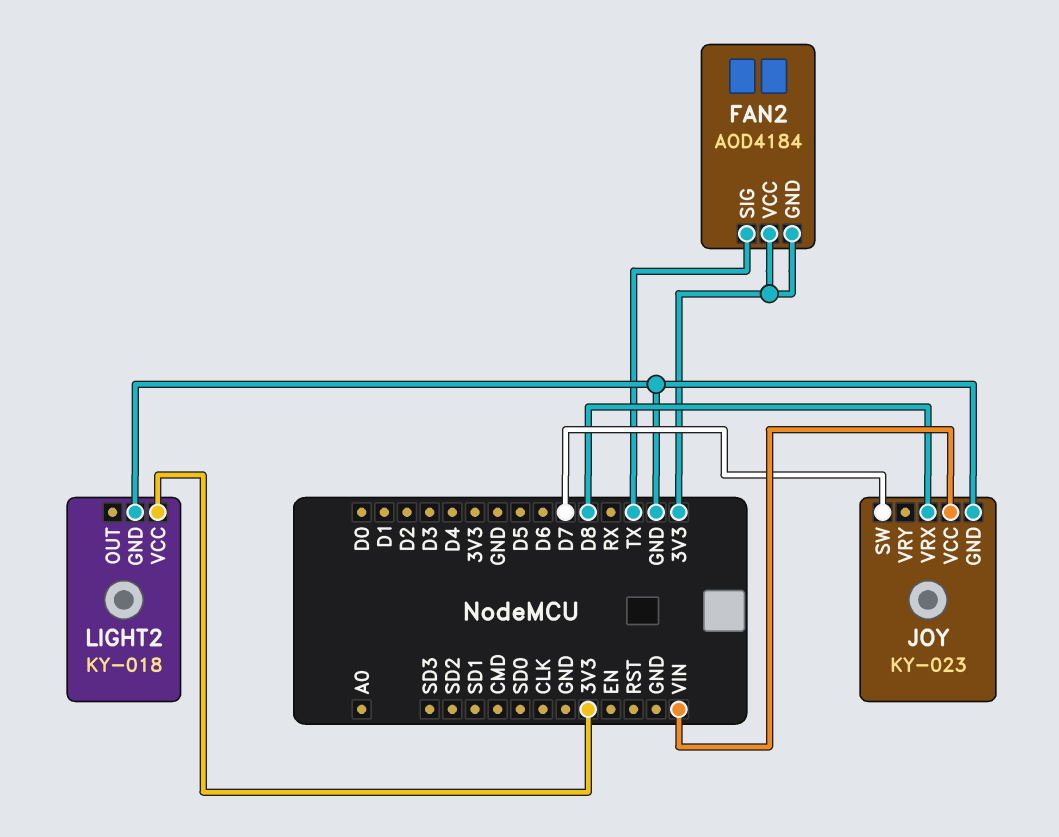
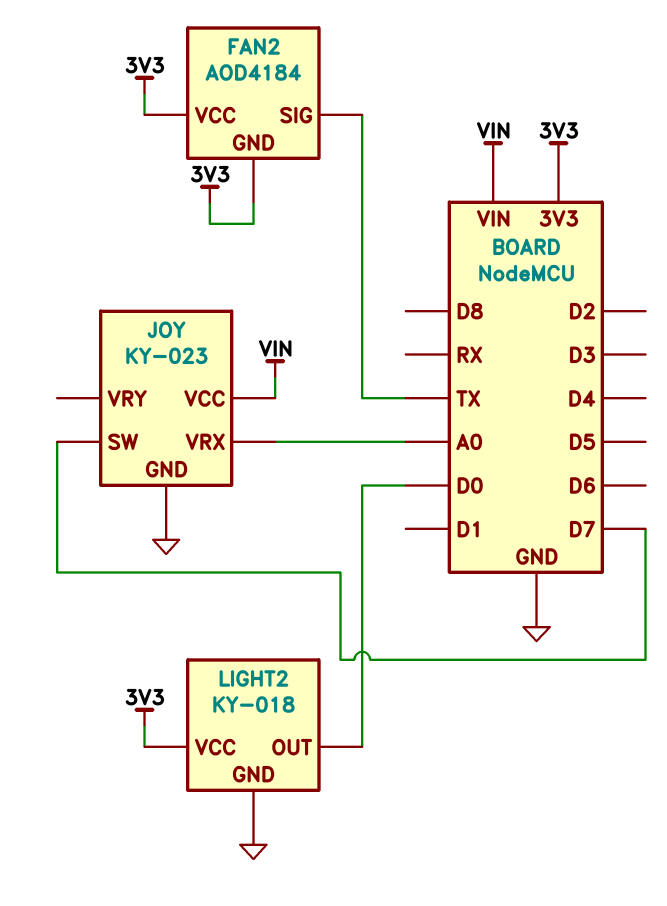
JOY pin VRX: D8 -> A0
LIGHT2 pin OUT: none -> D0

